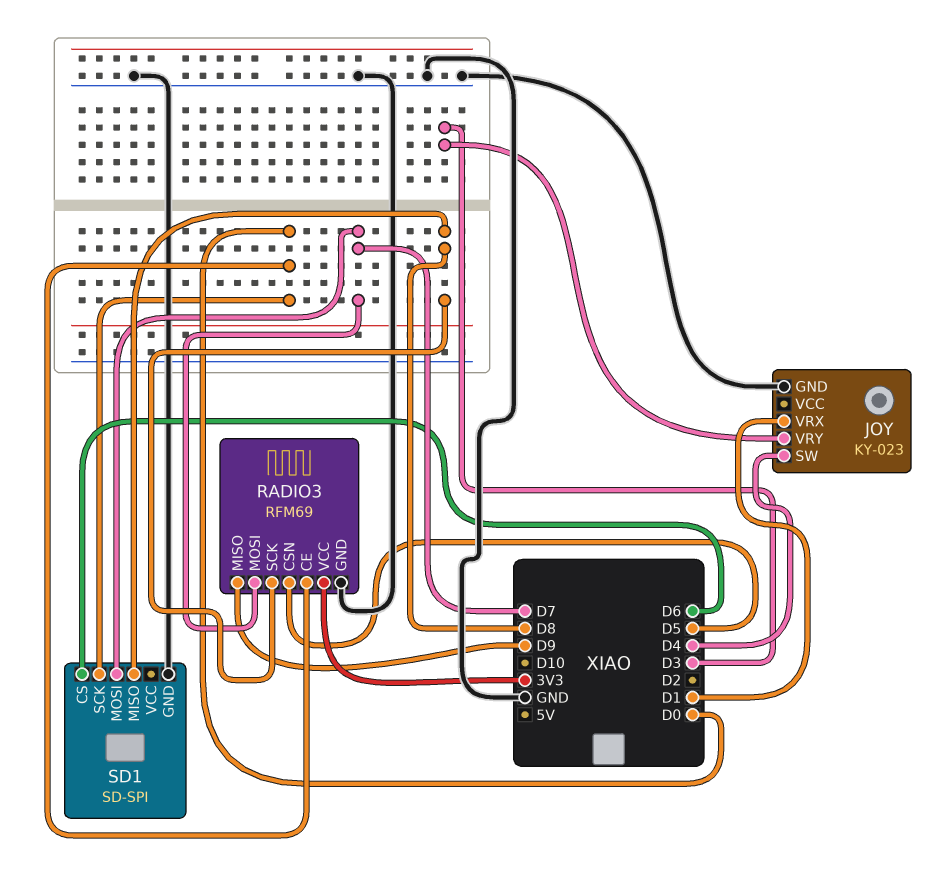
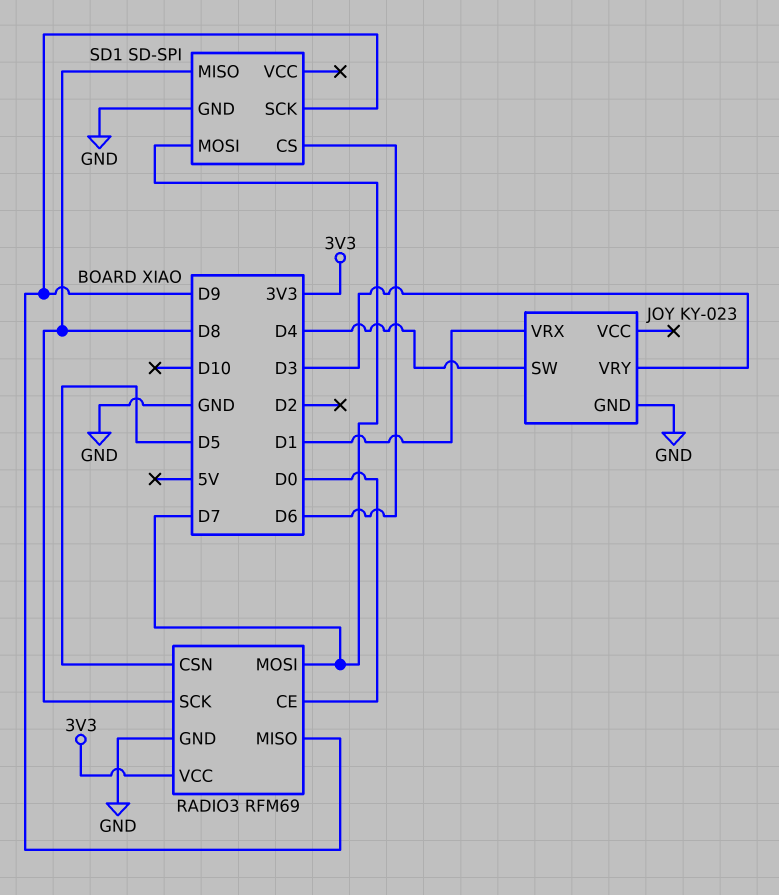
SD1 pin SCK: D0 -> D9

